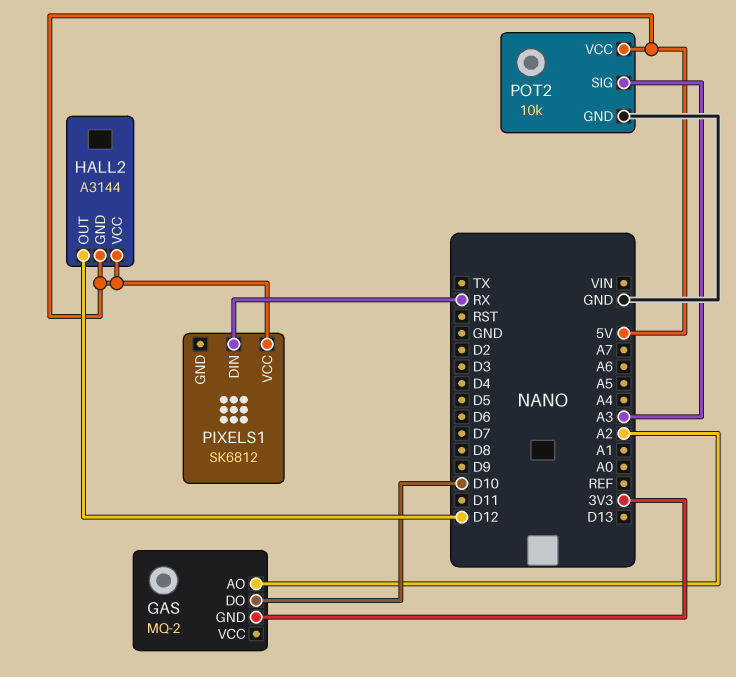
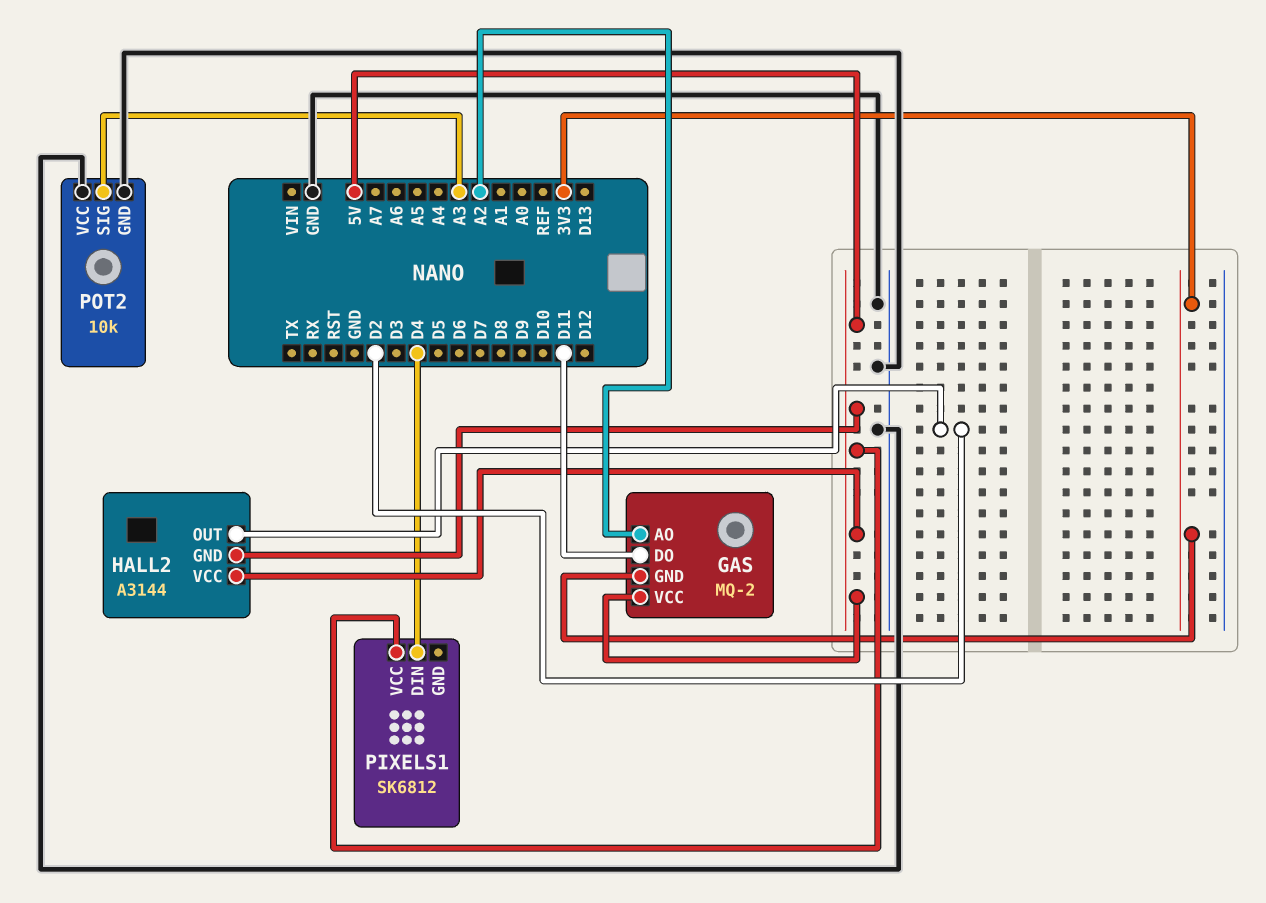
GAS pin DO: D10 -> D11
GAS pin VCC: none -> 5V
HALL2 pin OUT: D12 -> D2
PIXELS1 pin DIN: RX -> D4
POT2 pin VCC: 5V -> GND

